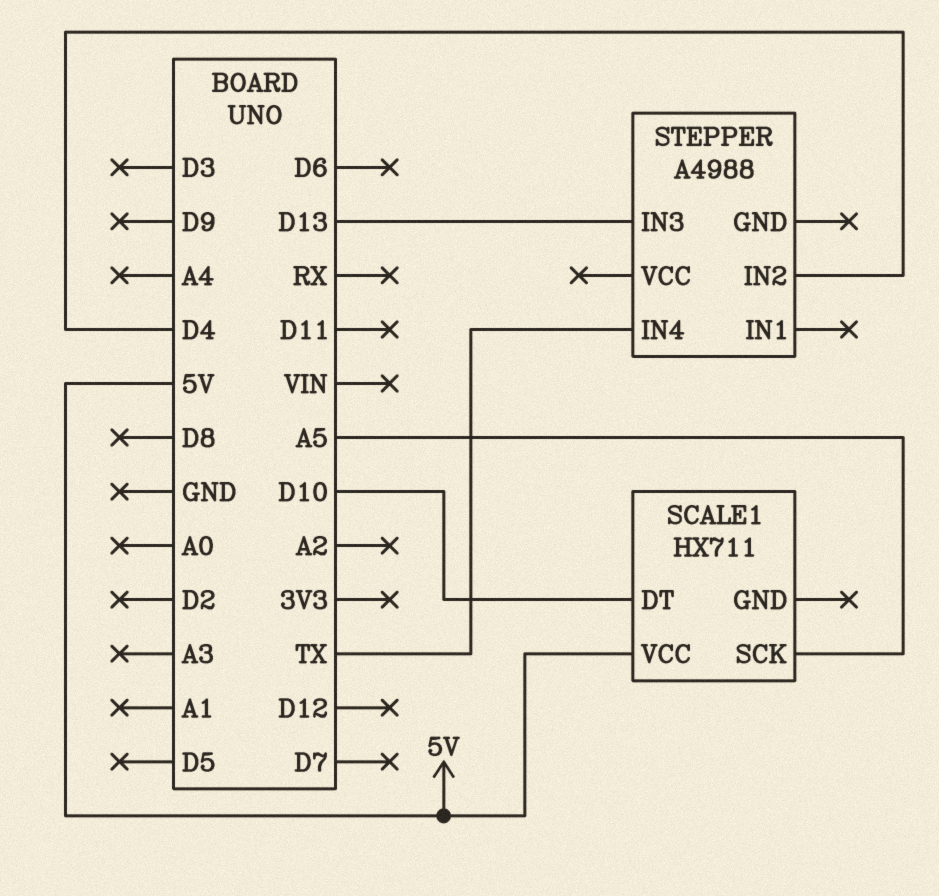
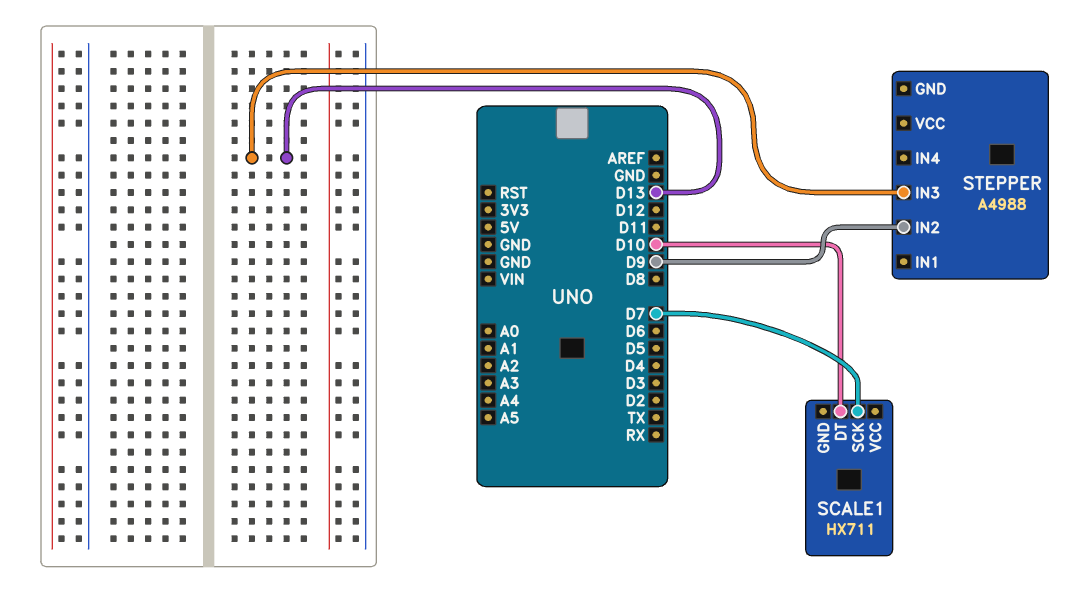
SCALE1 pin SCK: A5 -> D7
SCALE1 pin VCC: 5V -> none
STEPPER pin IN2: D4 -> D9
STEPPER pin IN4: TX -> none

